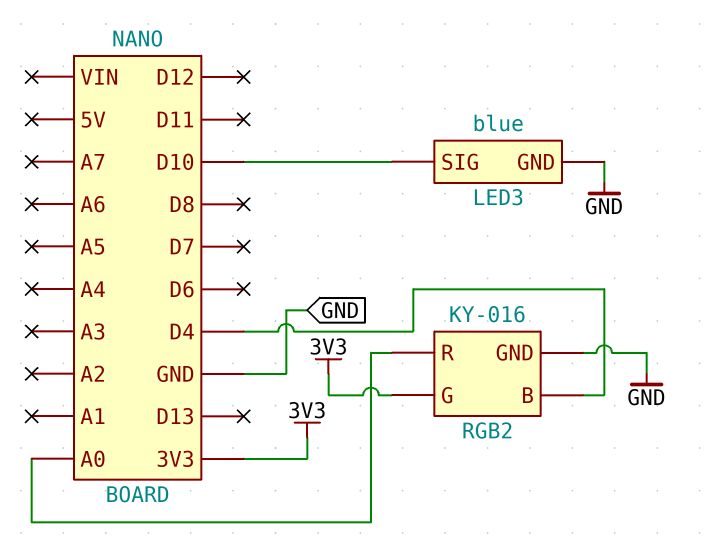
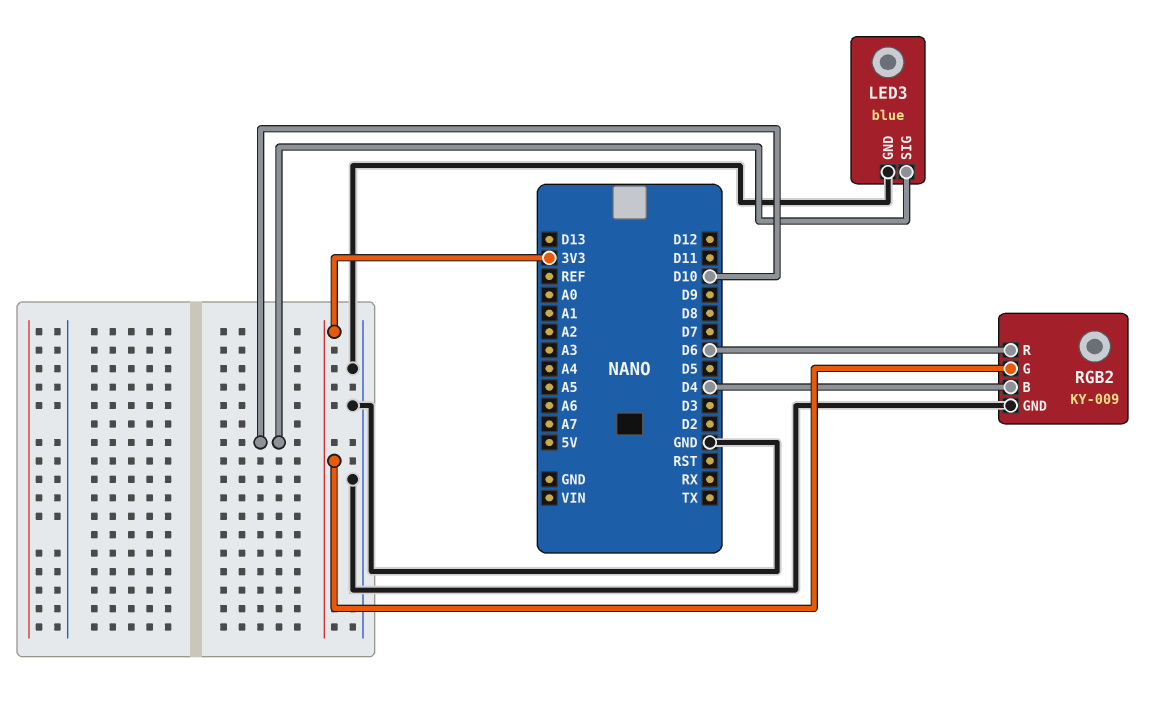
RGB2: KY-016 -> KY-009
RGB2 pin R: A0 -> D6

